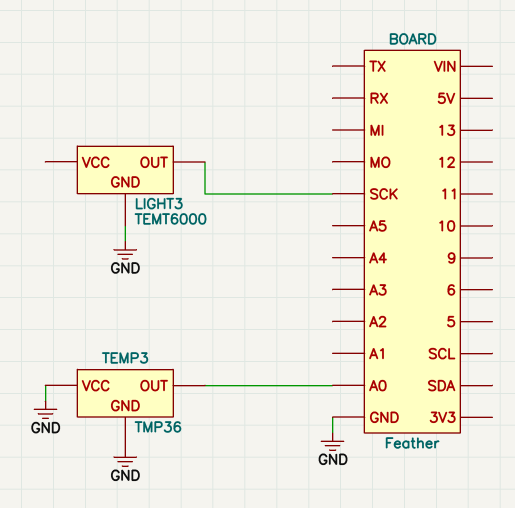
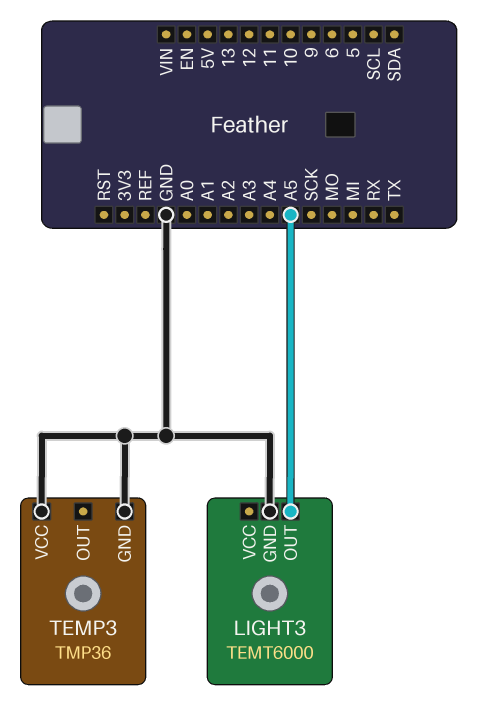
LIGHT3 pin OUT: SCK -> A5
TEMP3 pin OUT: A0 -> none

